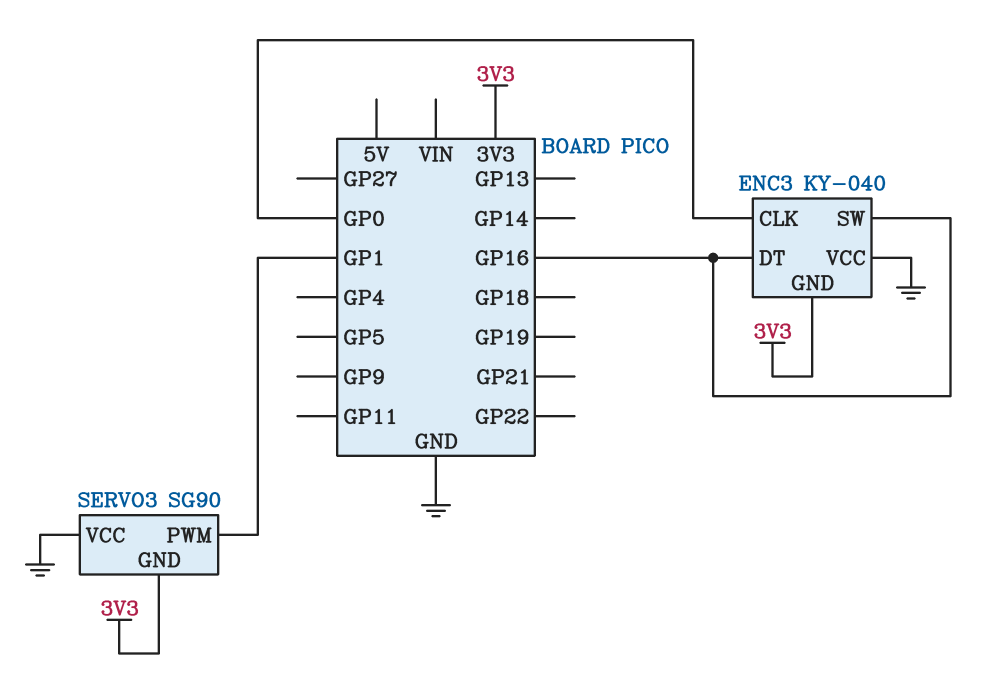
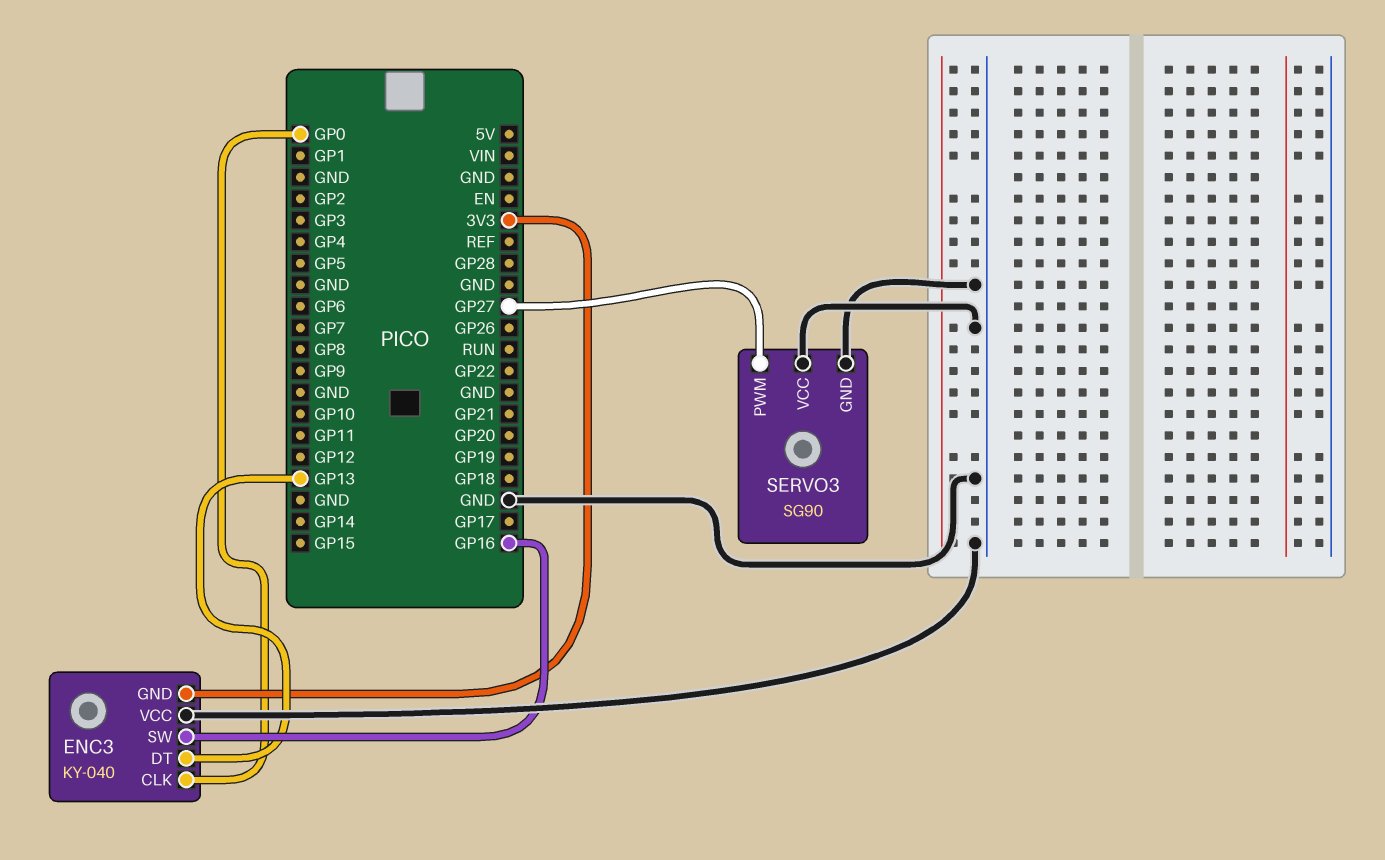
ENC3 pin DT: GP16 -> GP13
SERVO3 pin GND: 3V3 -> GND
SERVO3 pin PWM: GP1 -> GP27

